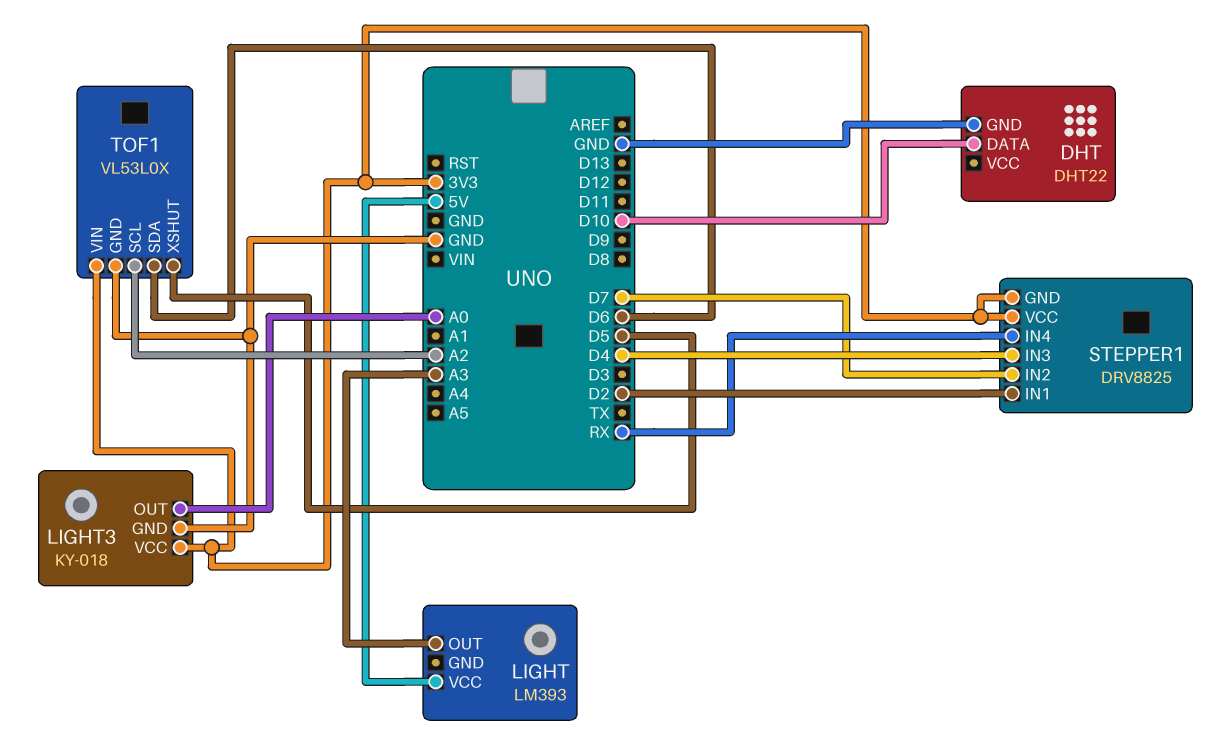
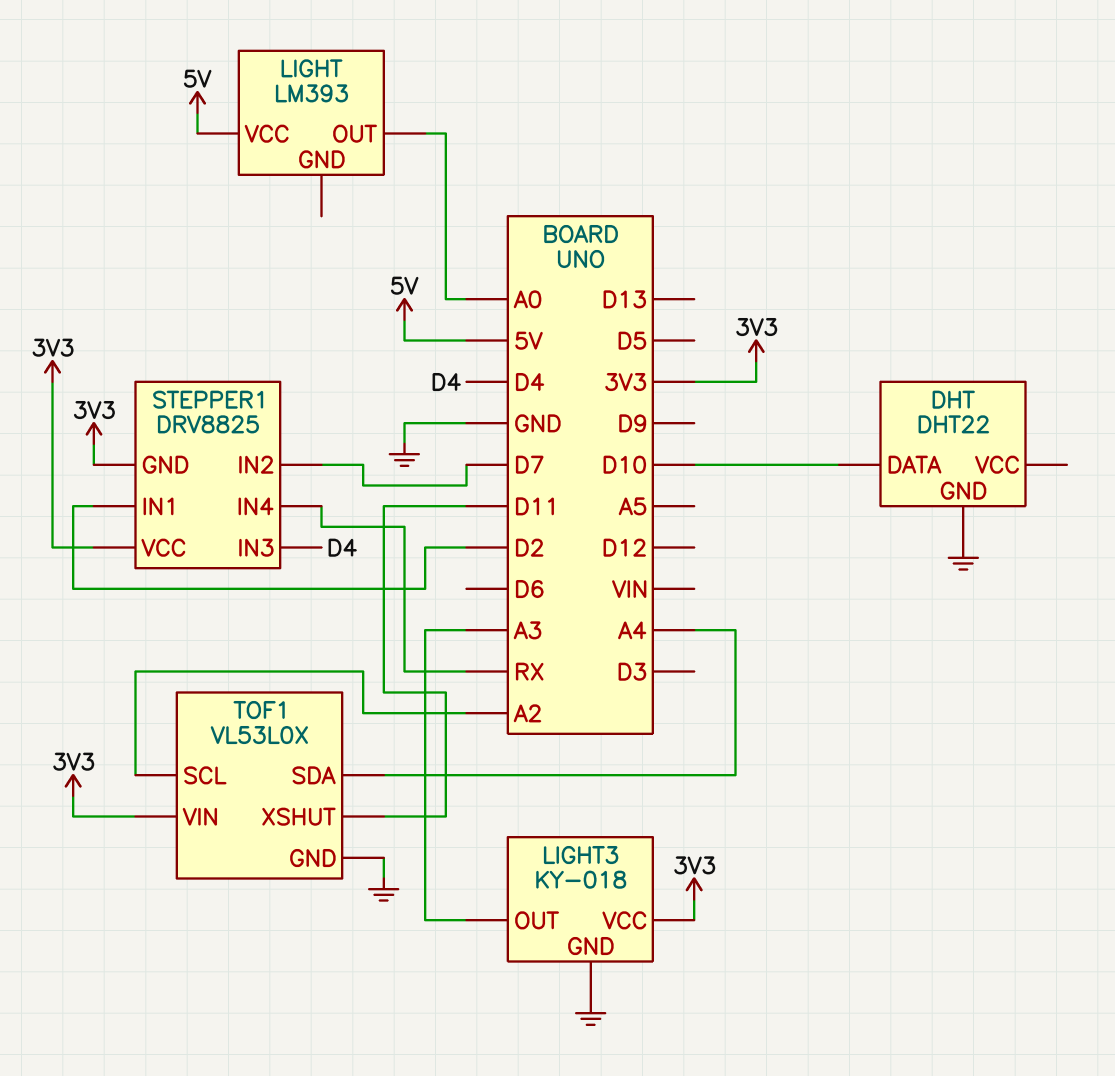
LIGHT pin OUT: A3 -> A0
LIGHT3 pin OUT: A0 -> A3
TOF1 pin SDA: D6 -> A4
TOF1 pin XSHUT: D5 -> D11

